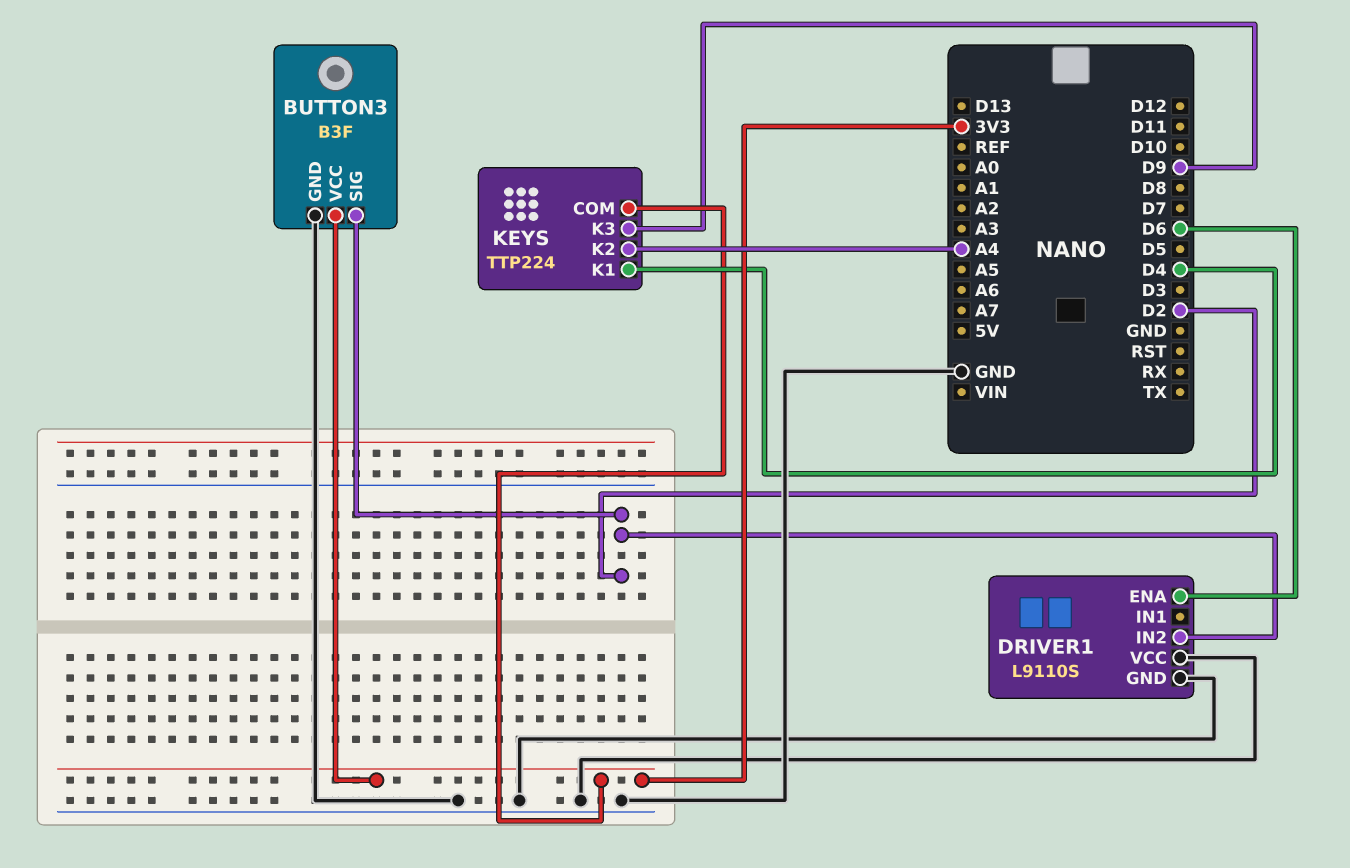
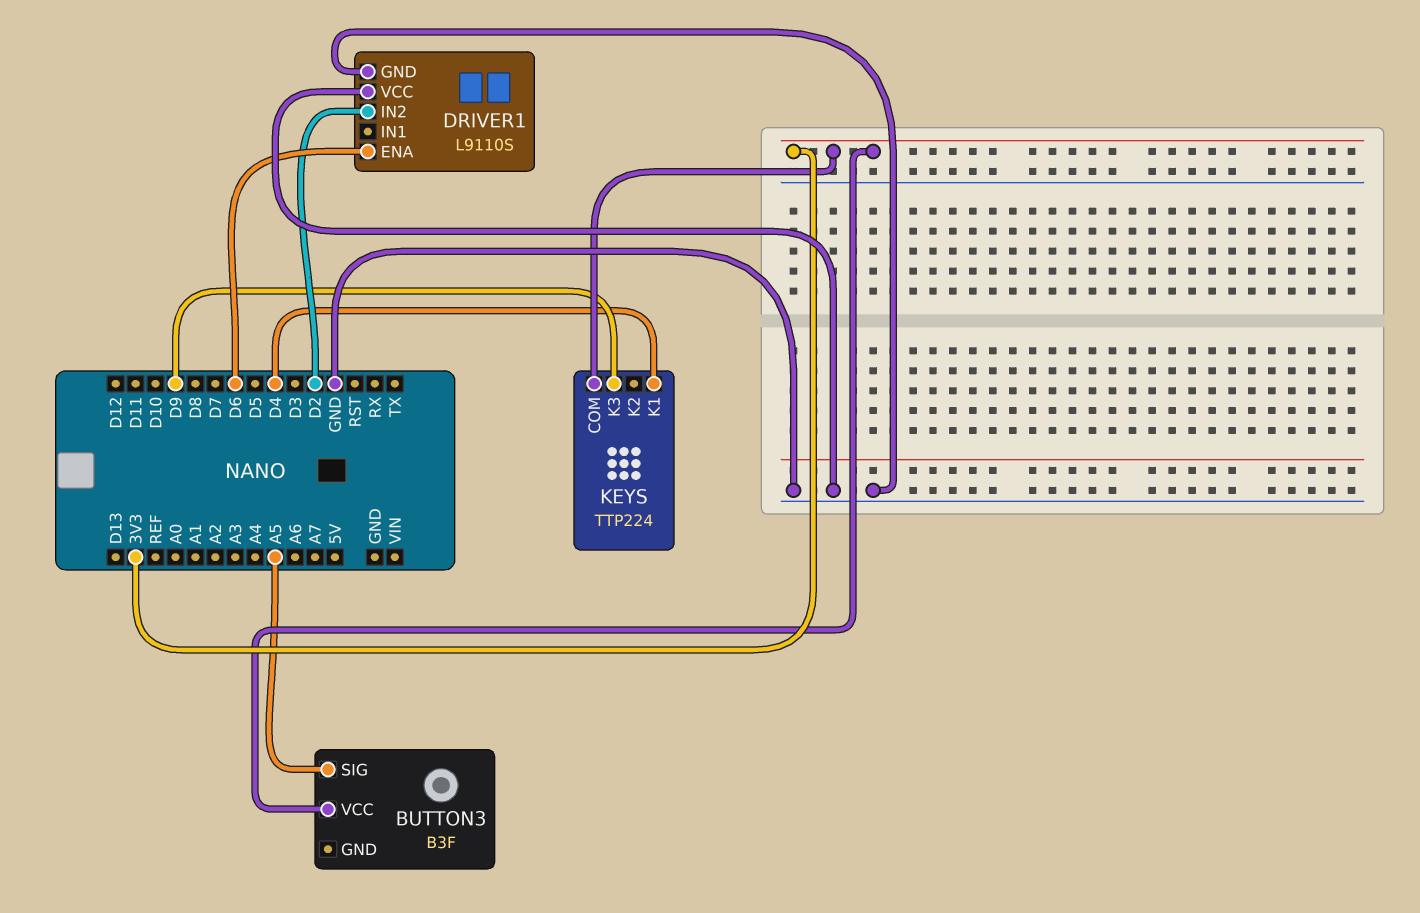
BUTTON3 pin GND: GND -> none
BUTTON3 pin SIG: D2 -> A5
KEYS pin K2: A4 -> none

